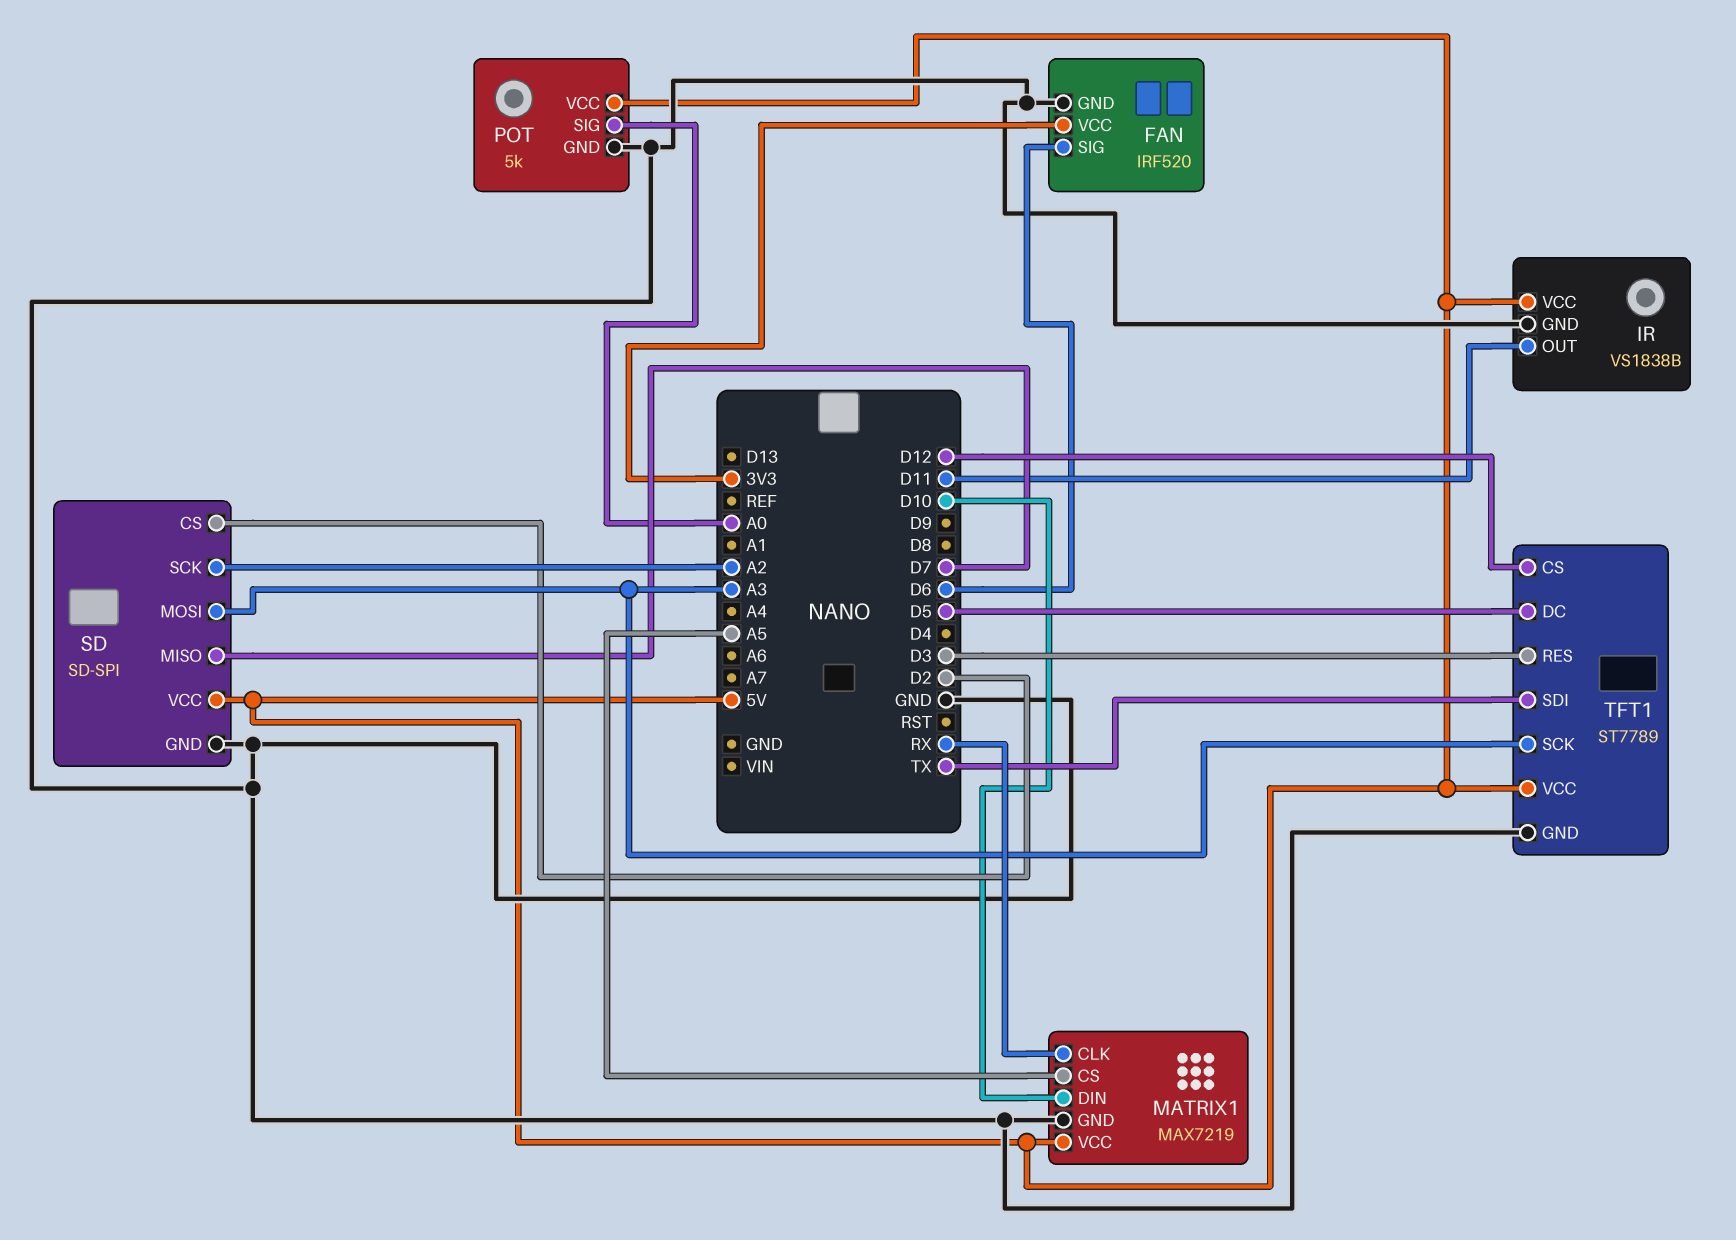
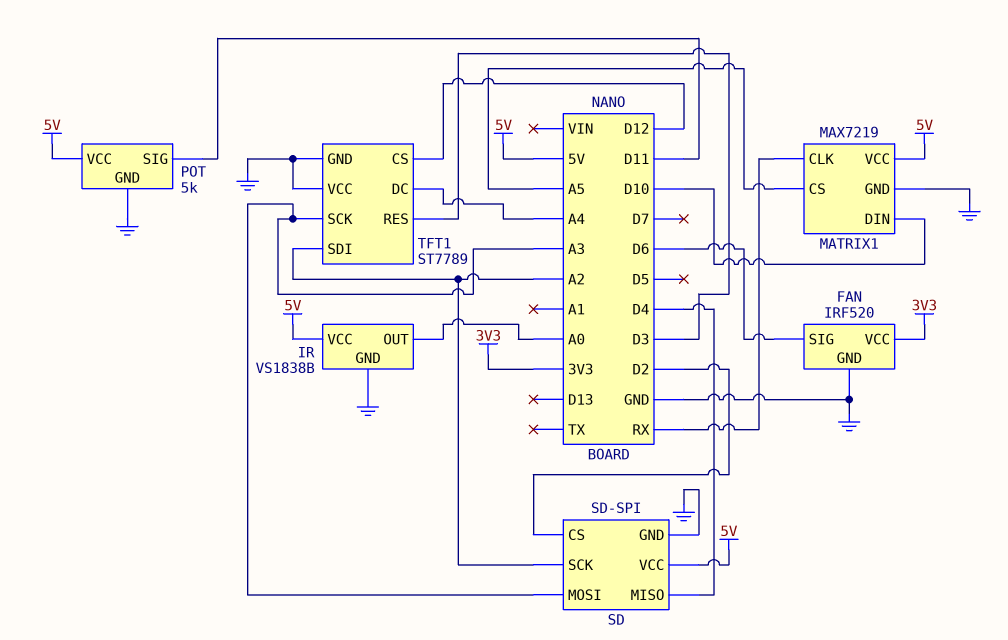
IR pin OUT: D11 -> A0
POT pin SIG: A0 -> D11
SD pin MISO: D7 -> D4
TFT1 pin DC: D5 -> A4
TFT1 pin SDI: TX -> A2
TFT1 pin VCC: 5V -> GND

